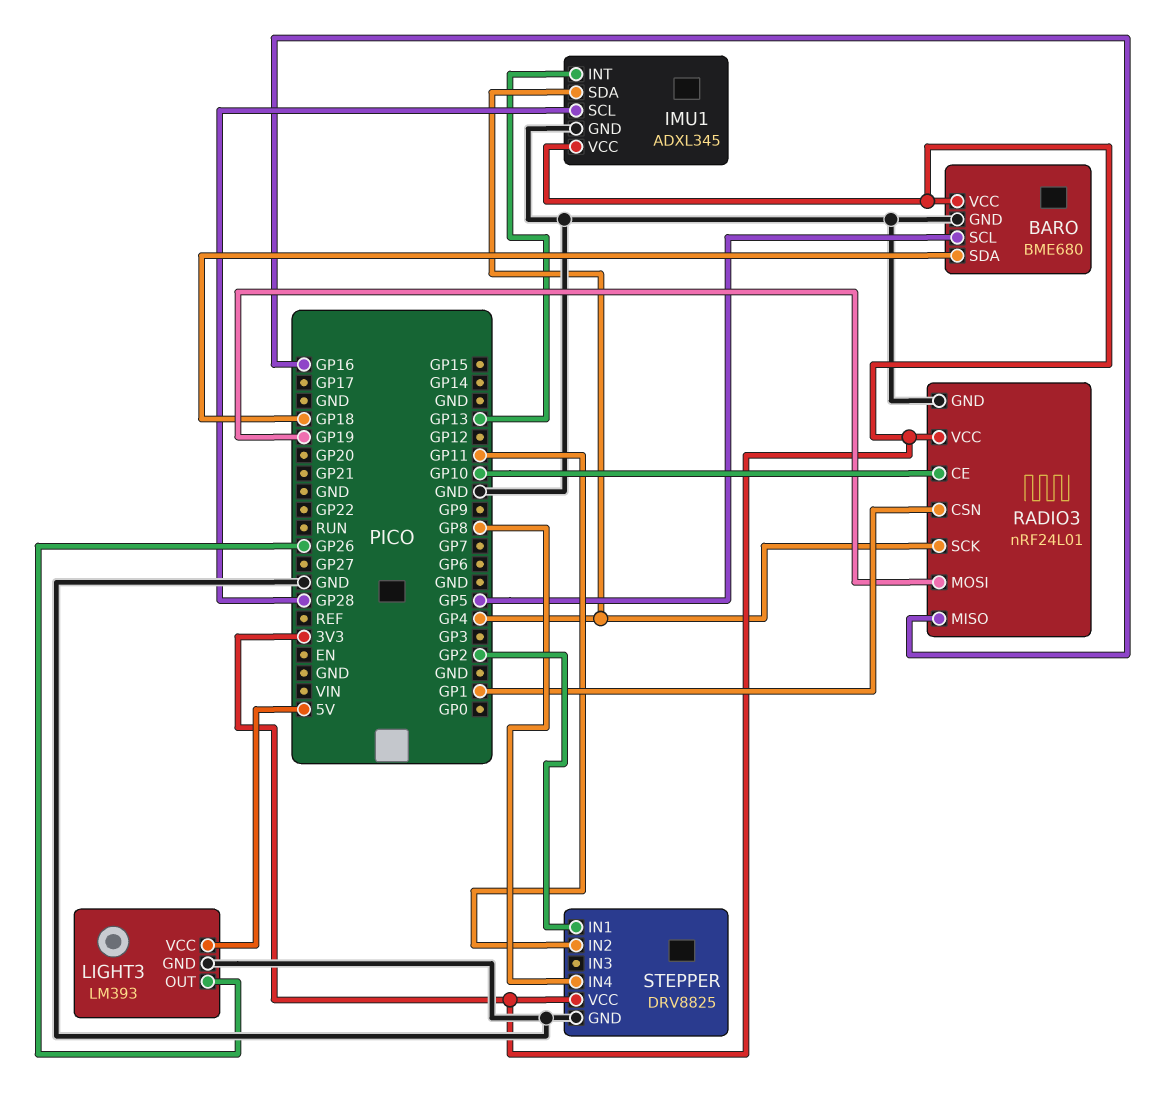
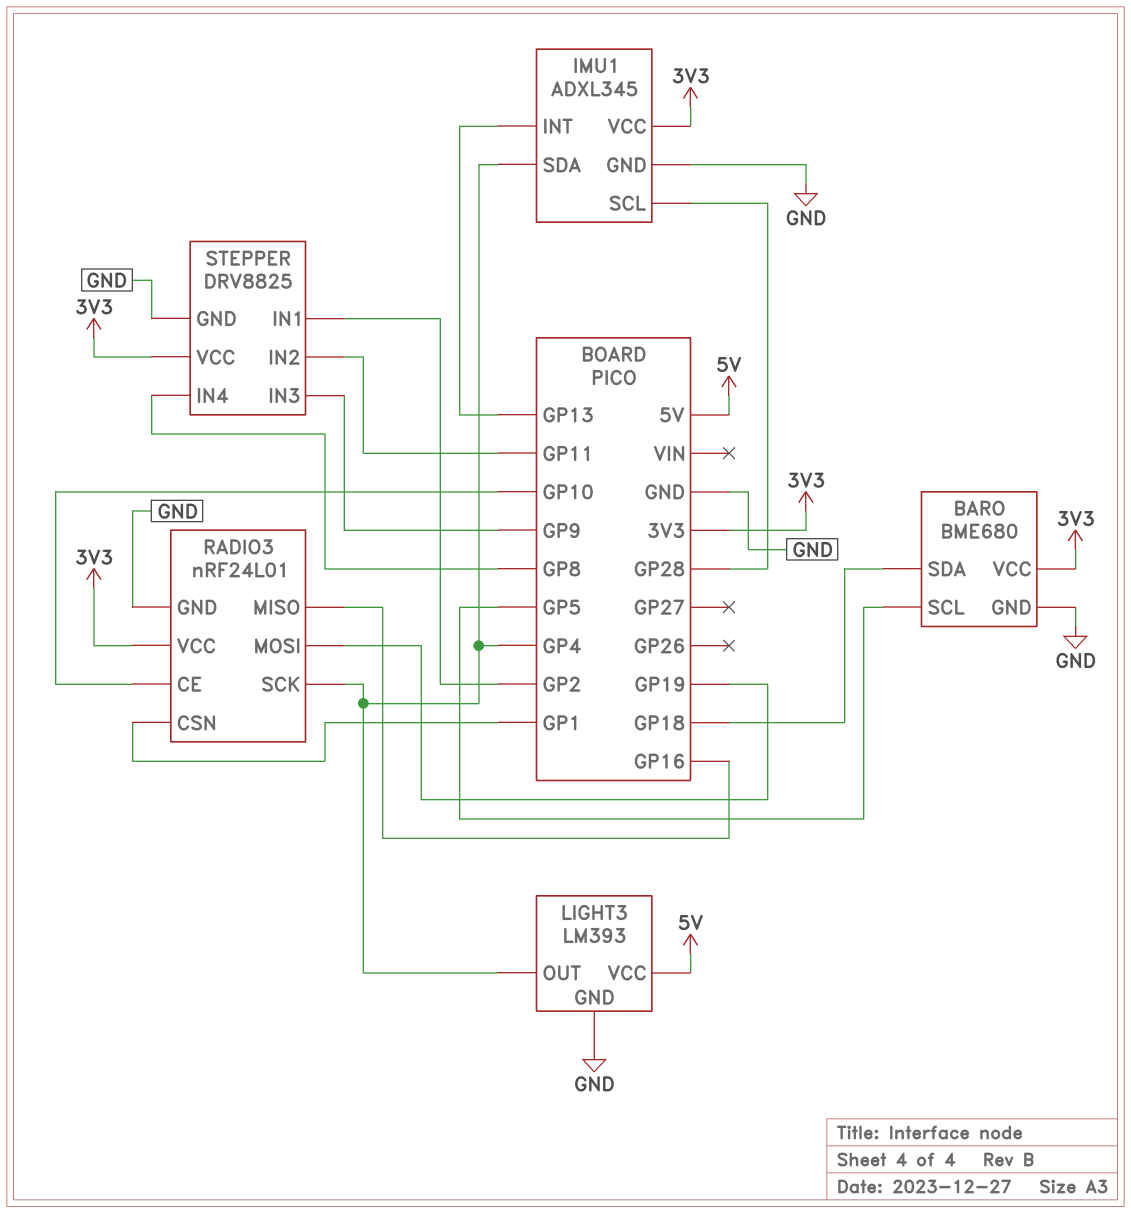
LIGHT3 pin OUT: GP26 -> GP4
STEPPER pin IN3: none -> GP9

